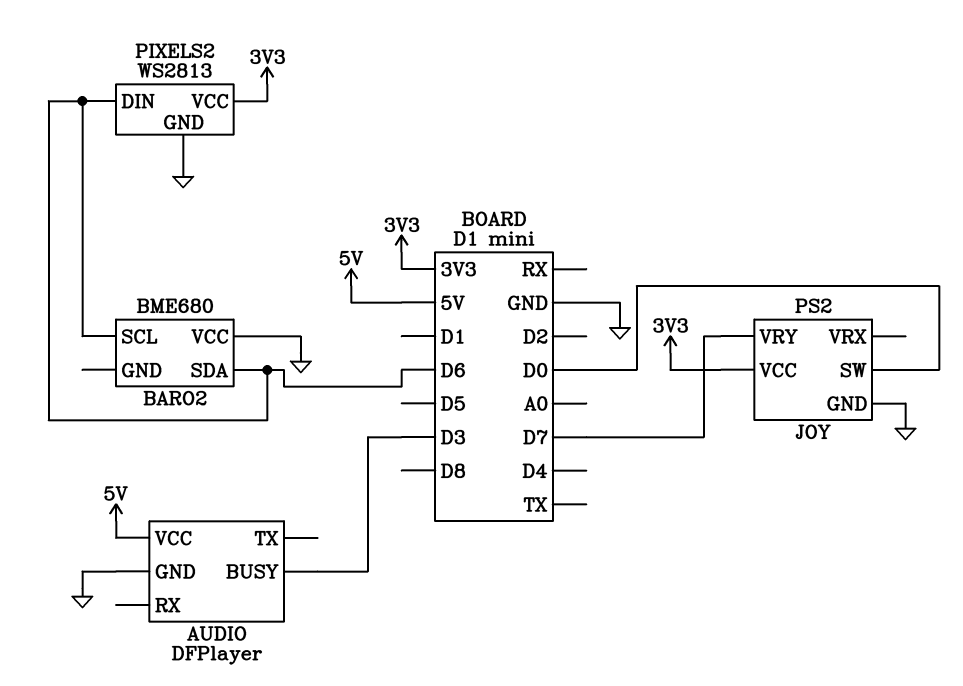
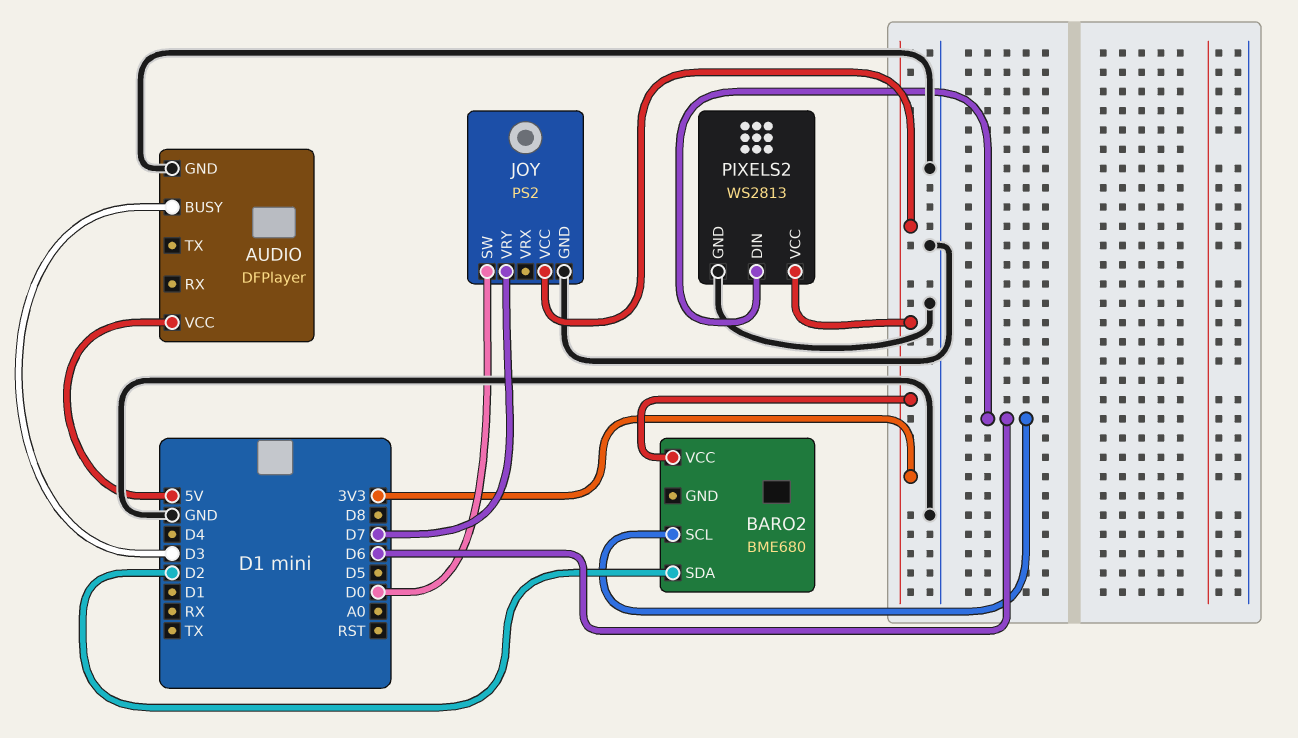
BARO2 pin SDA: D6 -> D2
BARO2 pin VCC: GND -> 3V3

